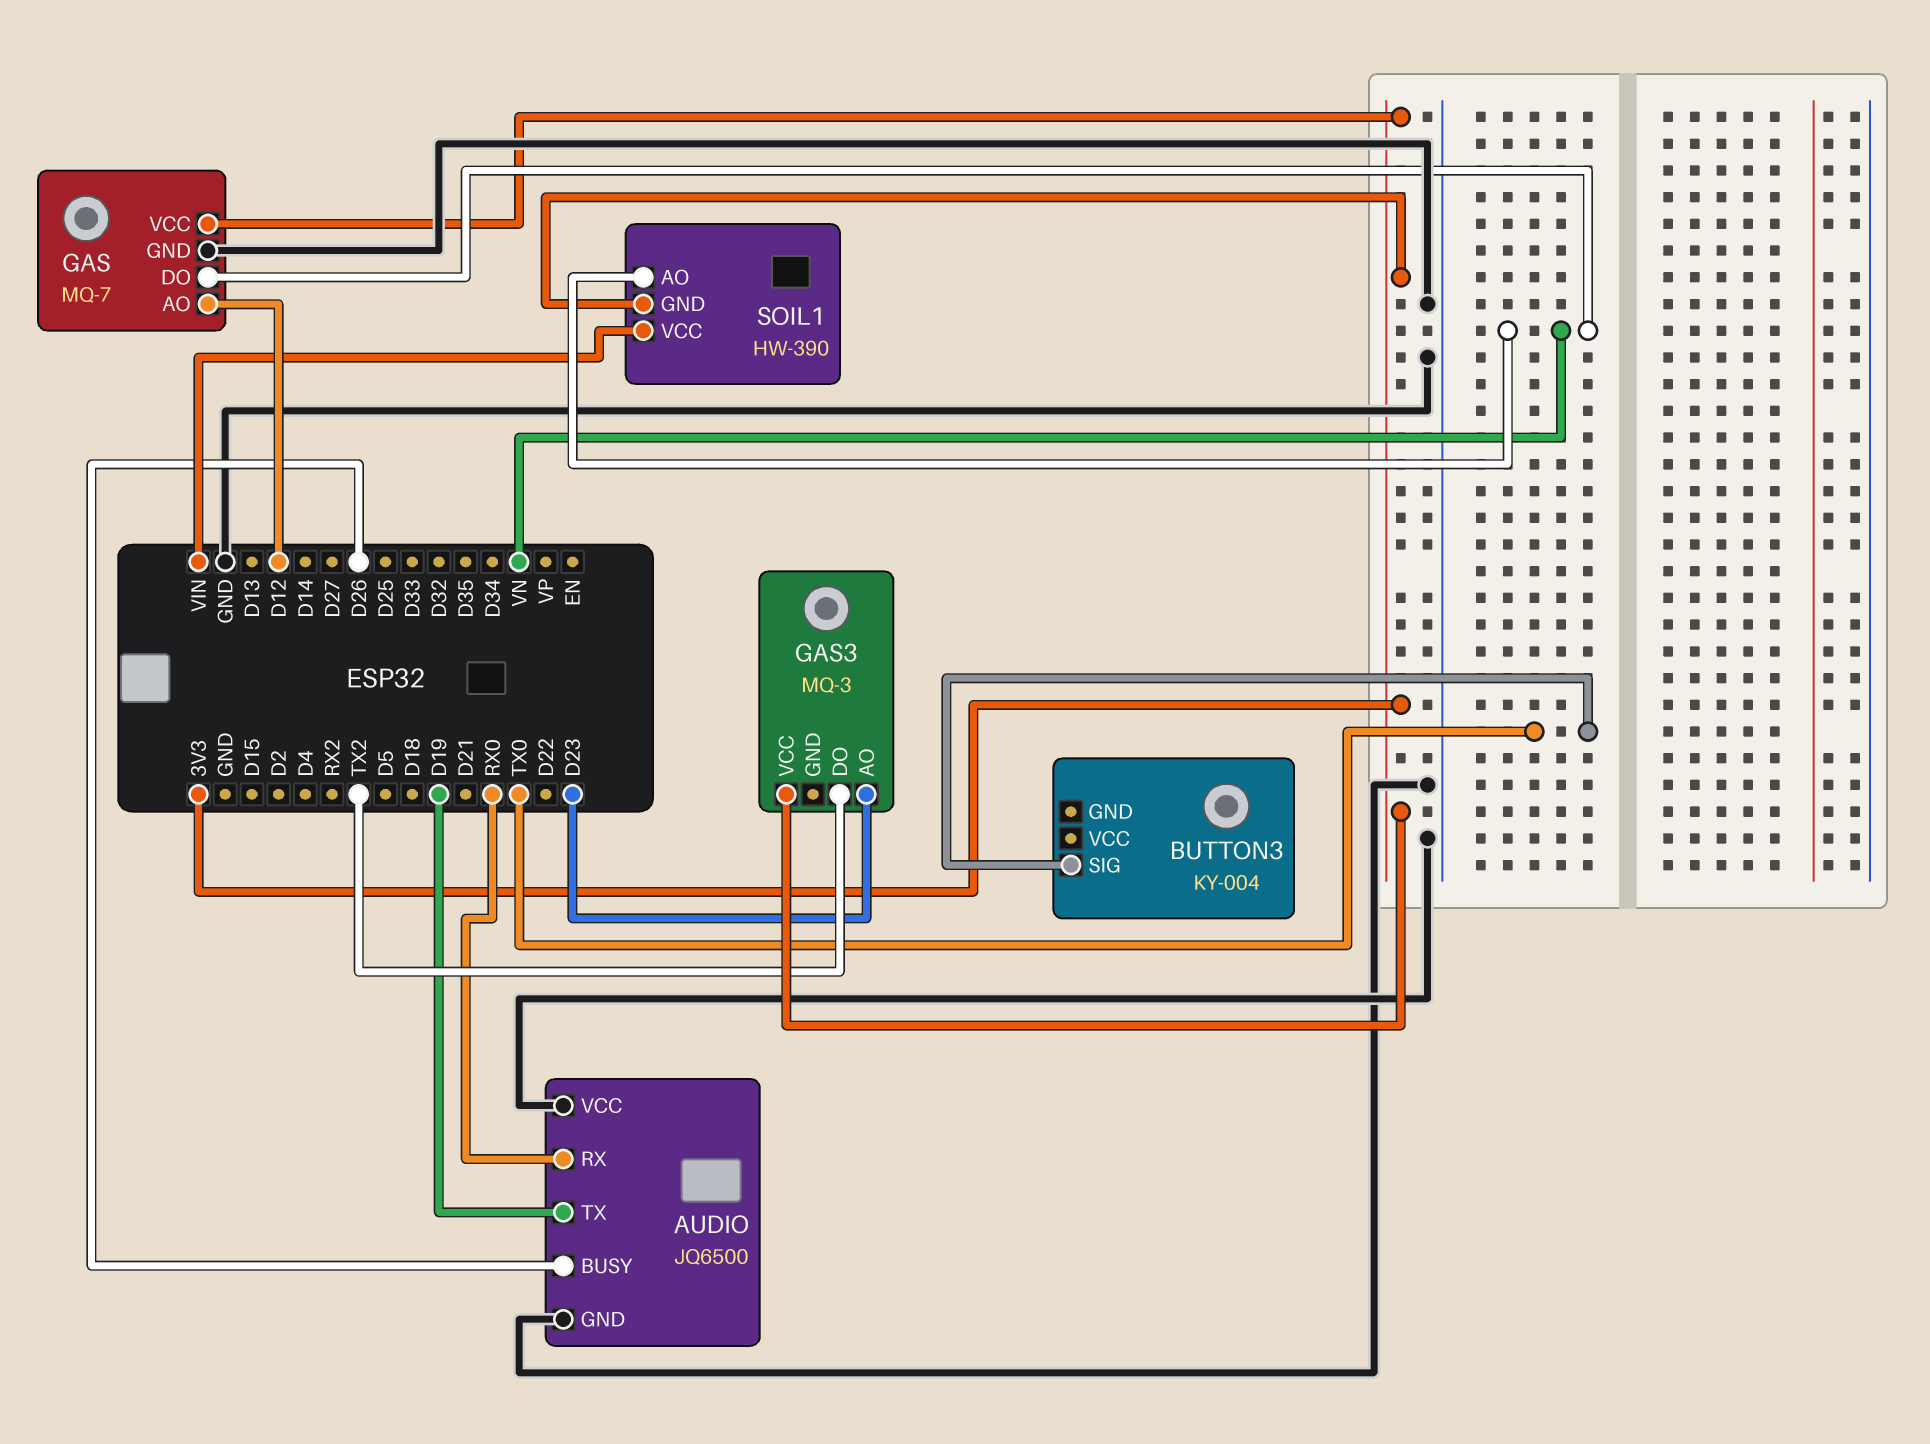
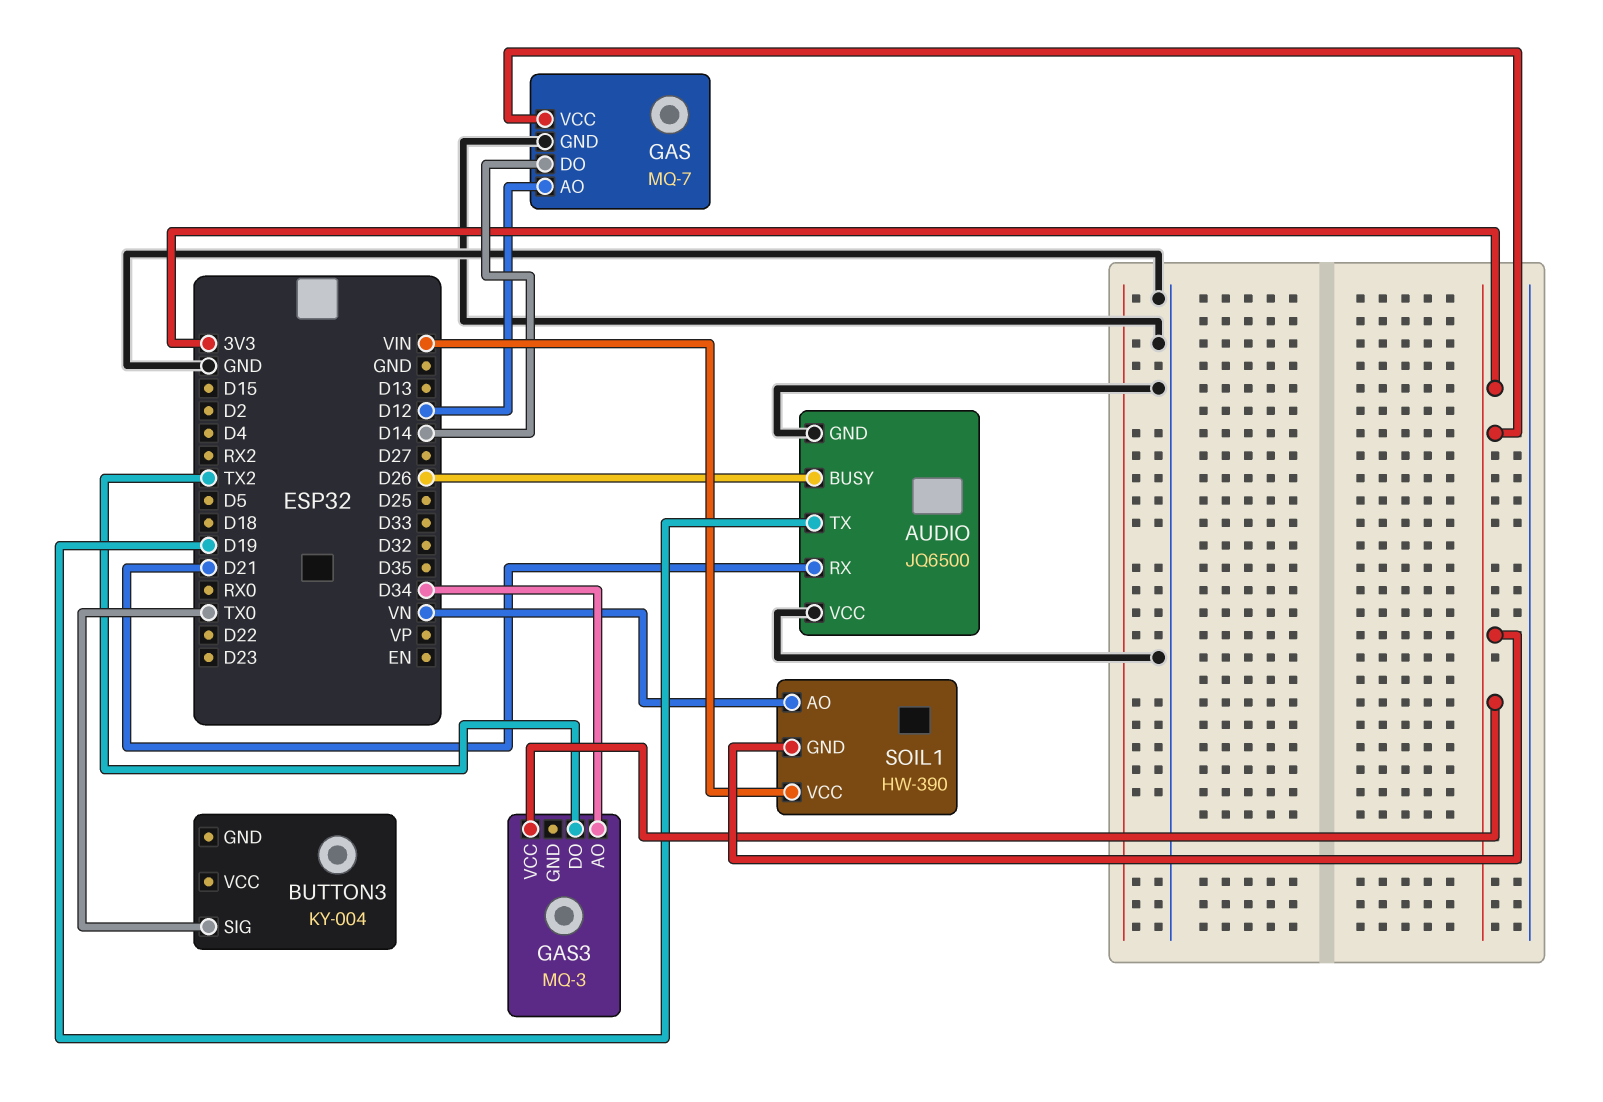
AUDIO pin RX: RX0 -> D21
GAS pin DO: VN -> D14
GAS3 pin AO: D23 -> D34

